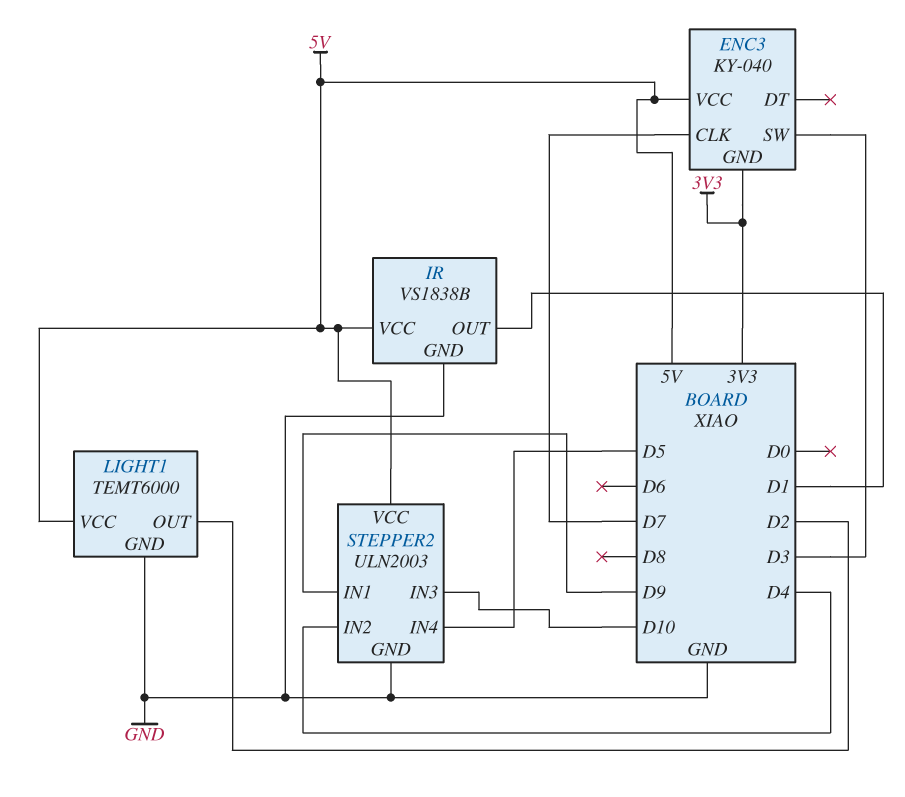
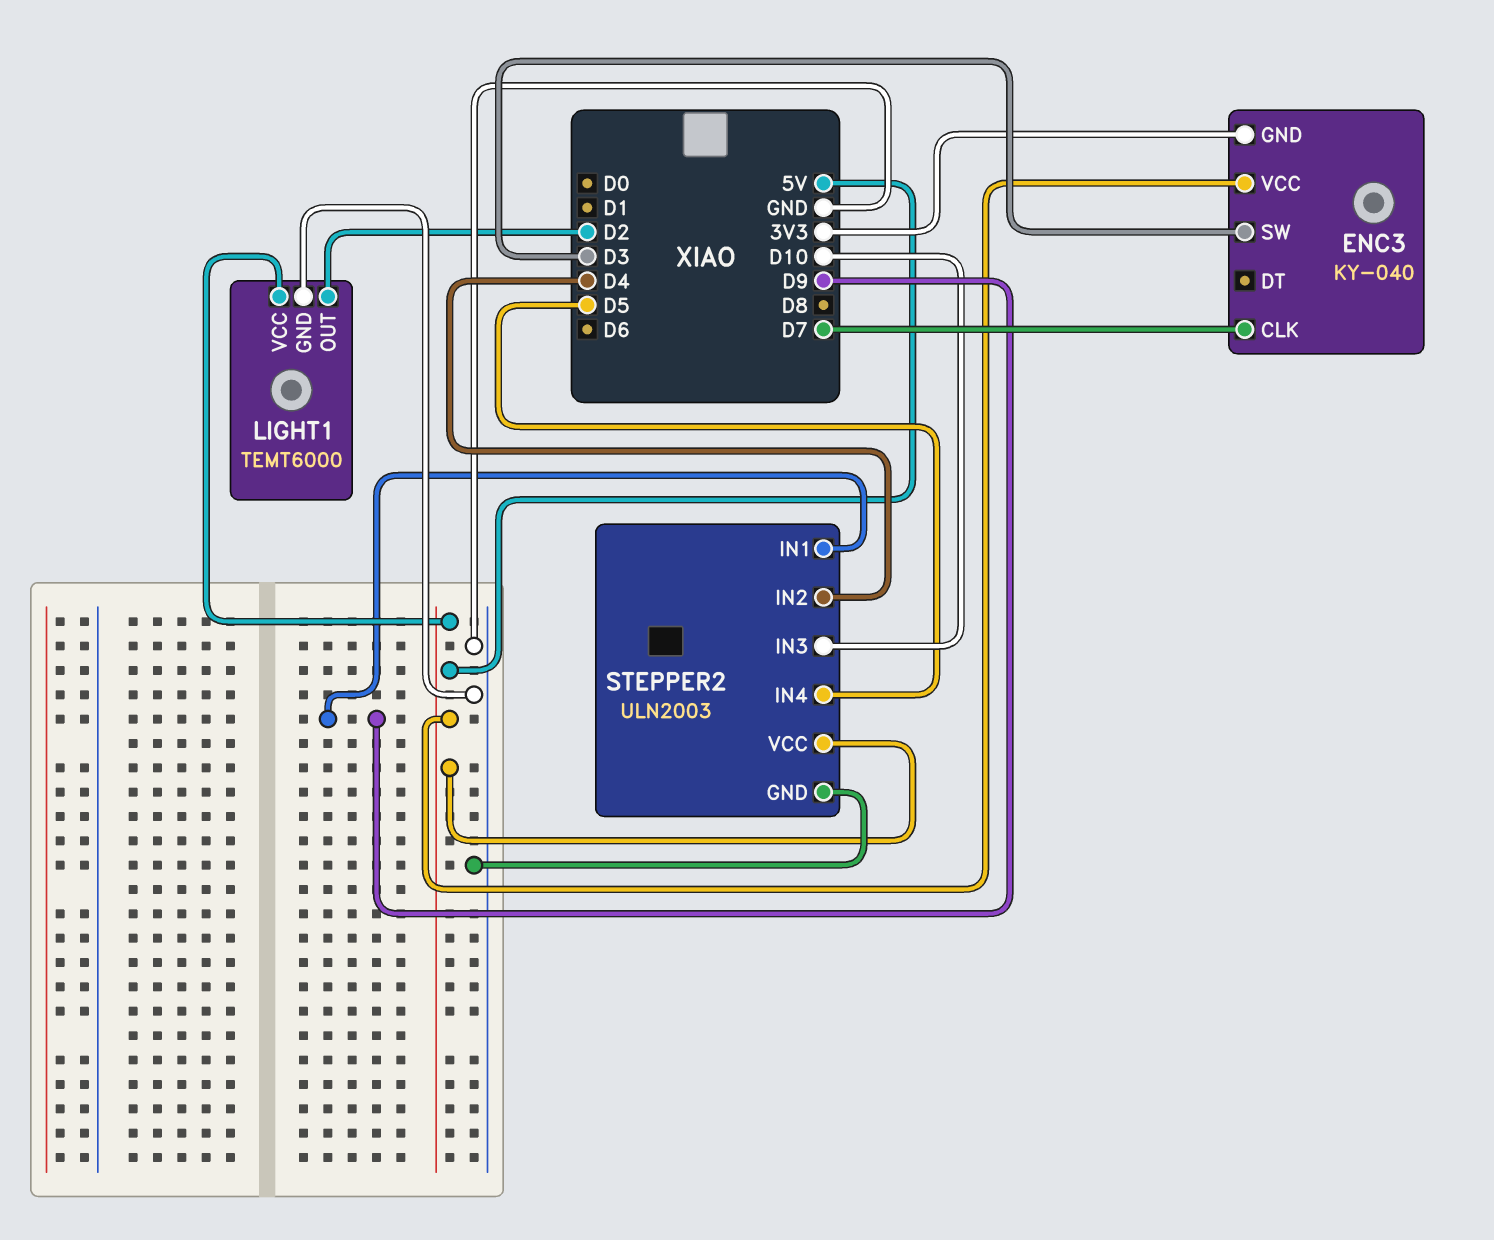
IR: VS1838B -> none
IR pin GND: GND -> none
IR pin OUT: D1 -> none
IR pin VCC: 5V -> none

